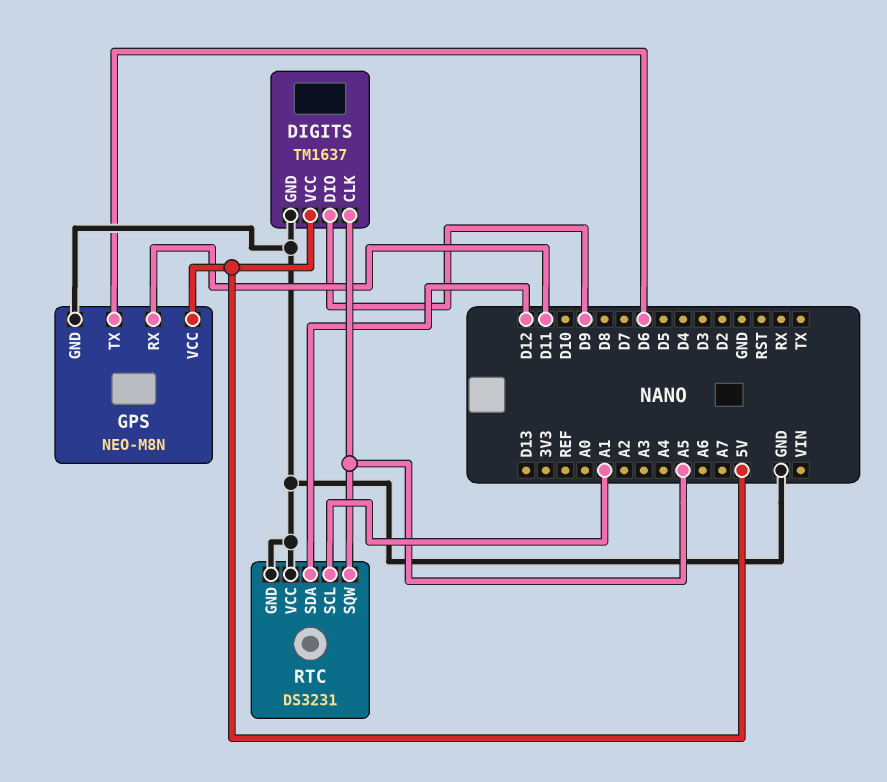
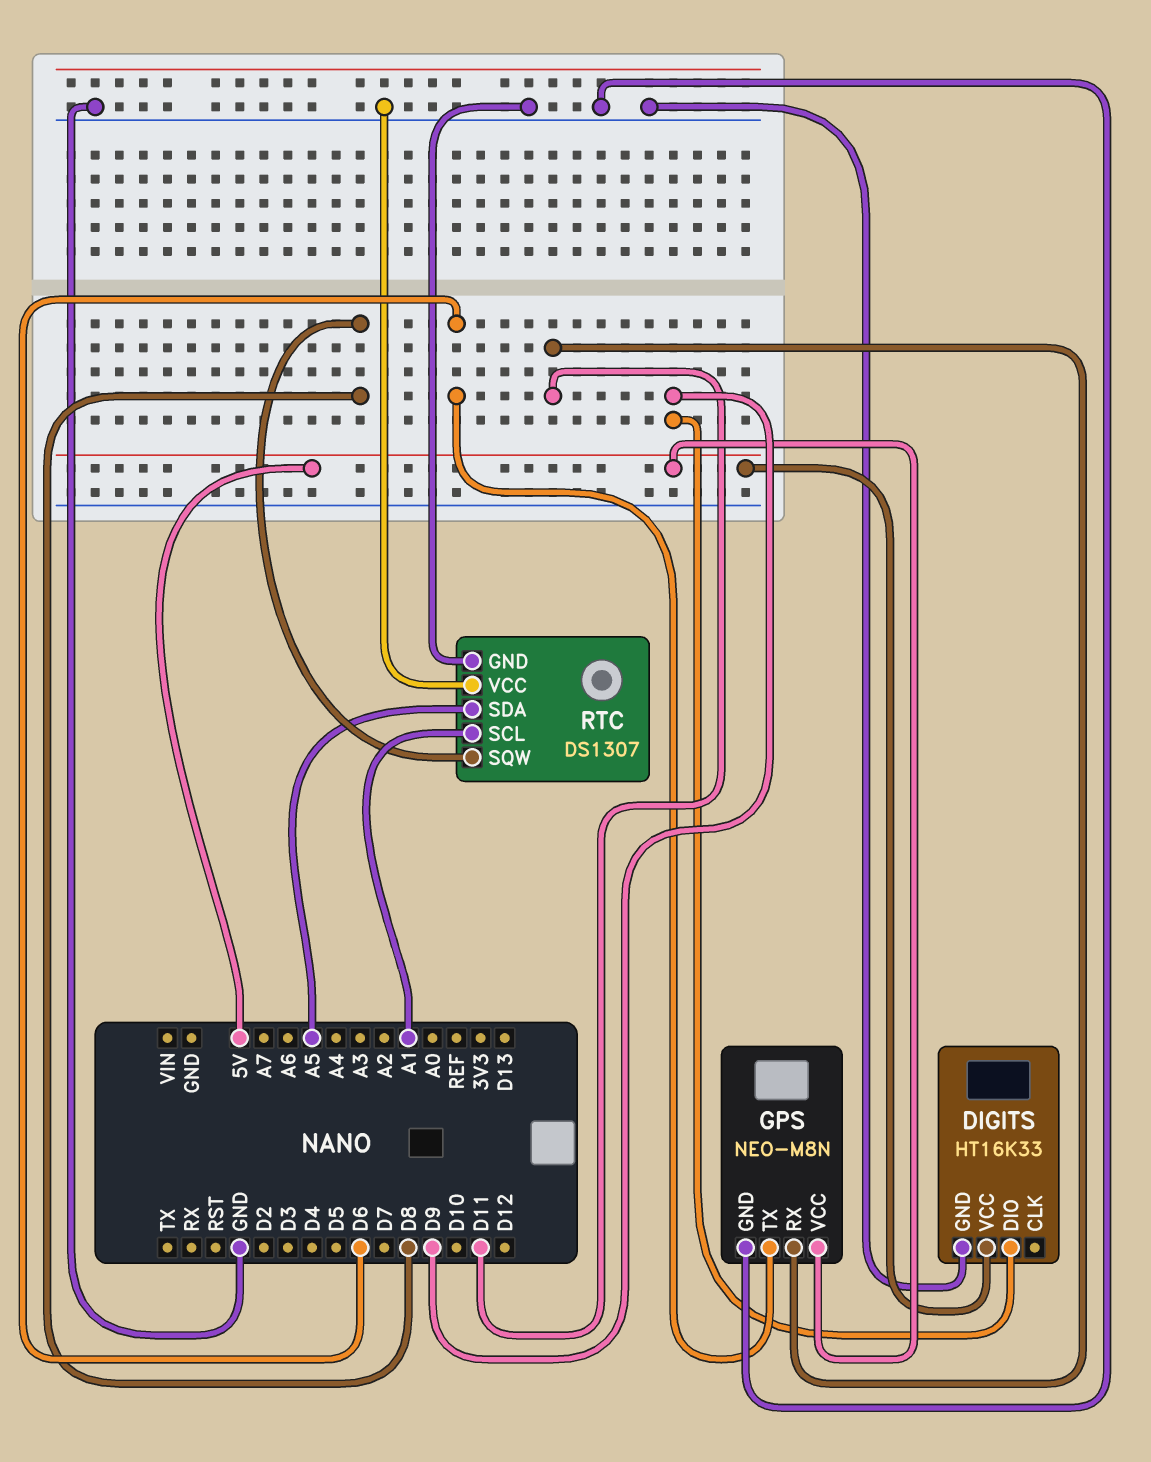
DIGITS: TM1637 -> HT16K33
DIGITS pin CLK: A5 -> none
RTC: DS3231 -> DS1307
RTC pin SDA: D12 -> A5
RTC pin SQW: A5 -> D8

